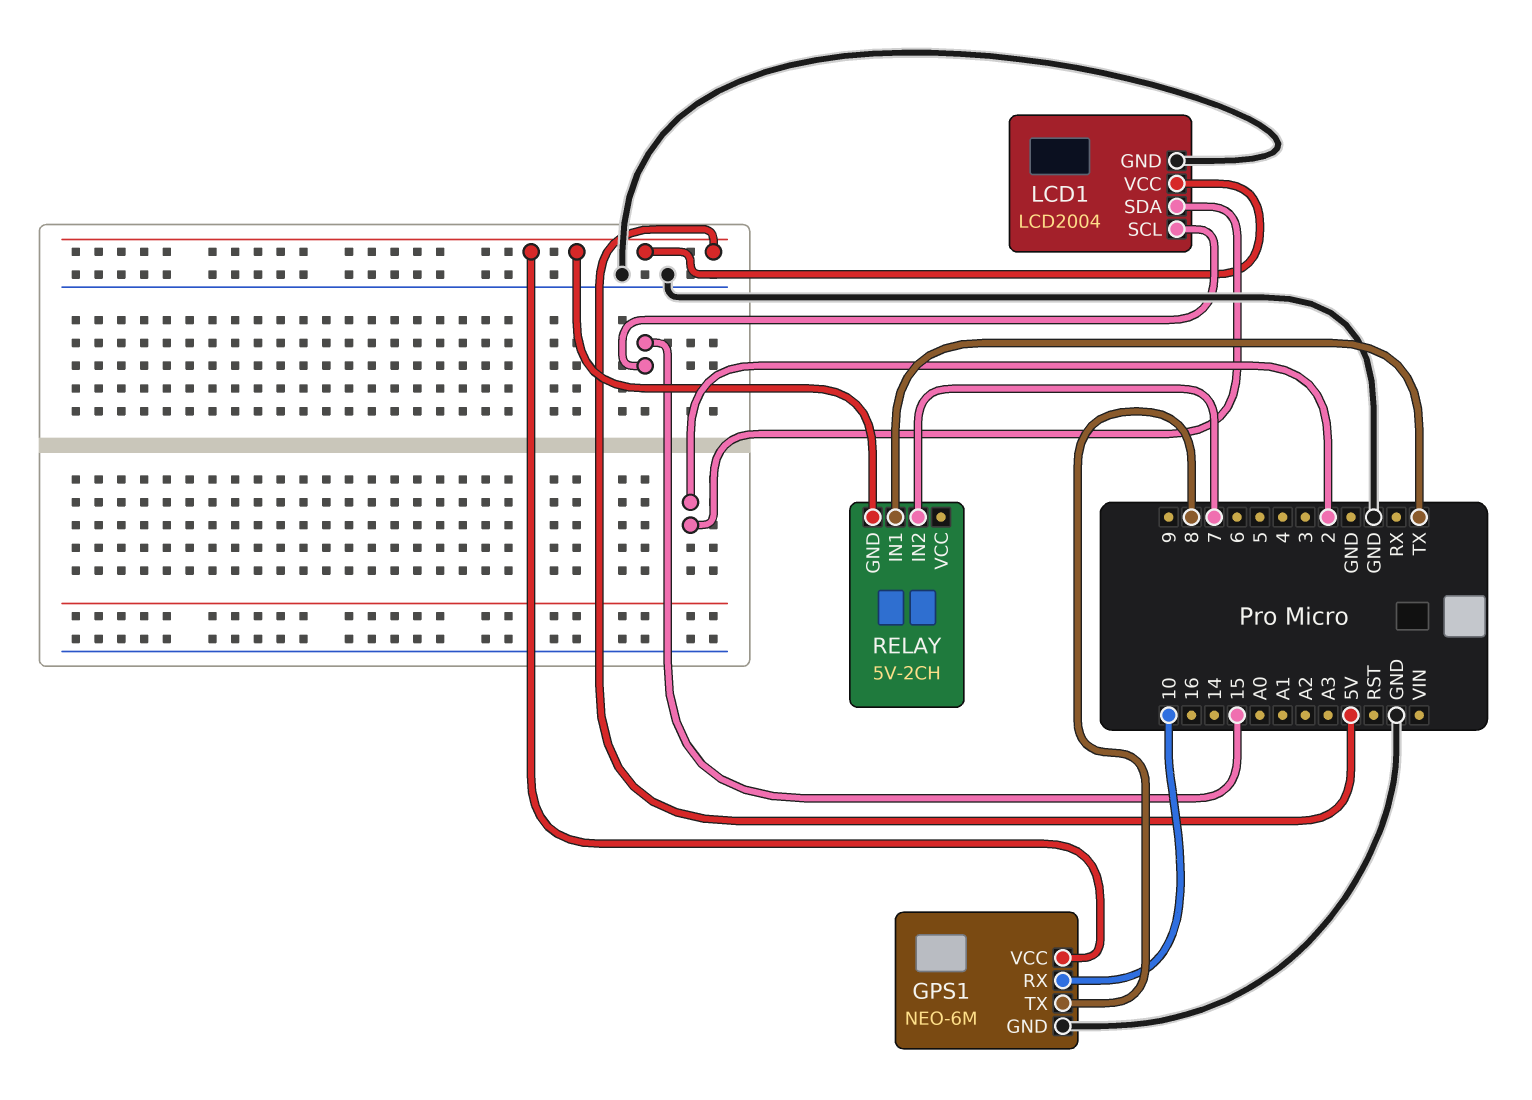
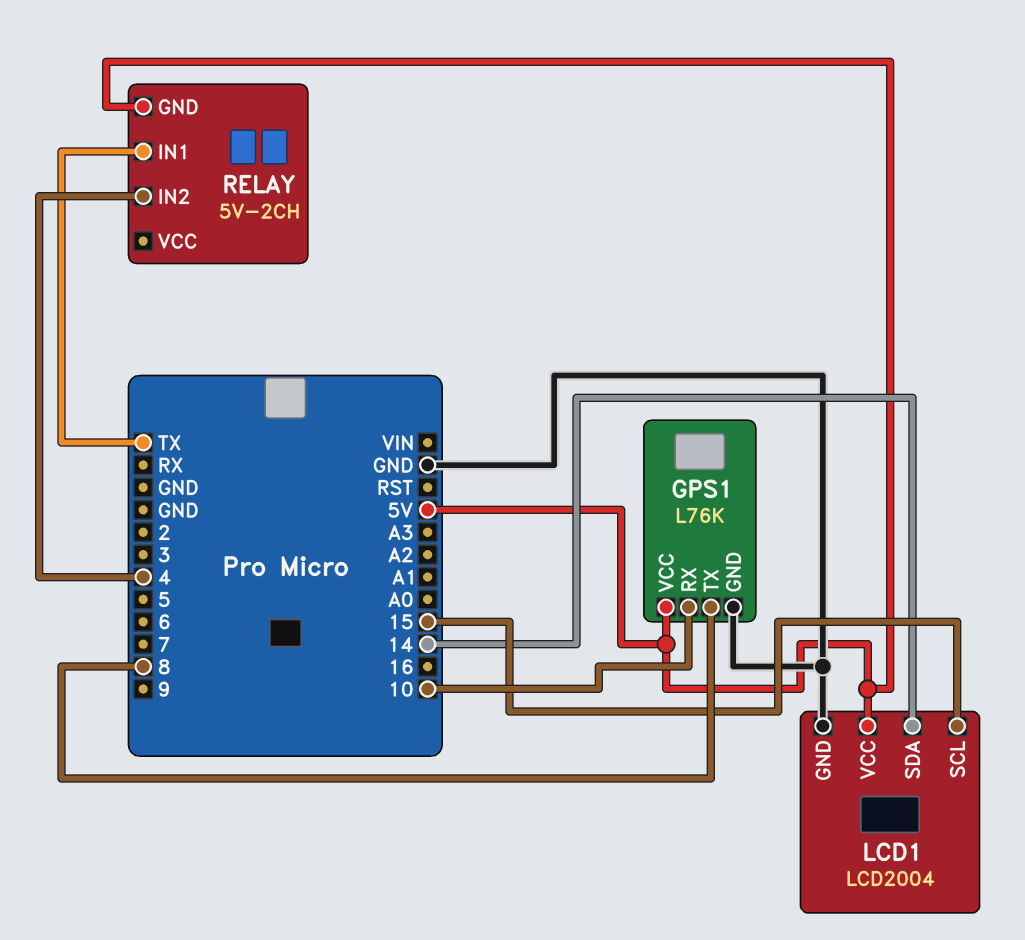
GPS1: NEO-6M -> L76K
LCD1 pin SDA: 2 -> 14
RELAY pin IN2: 7 -> 4

